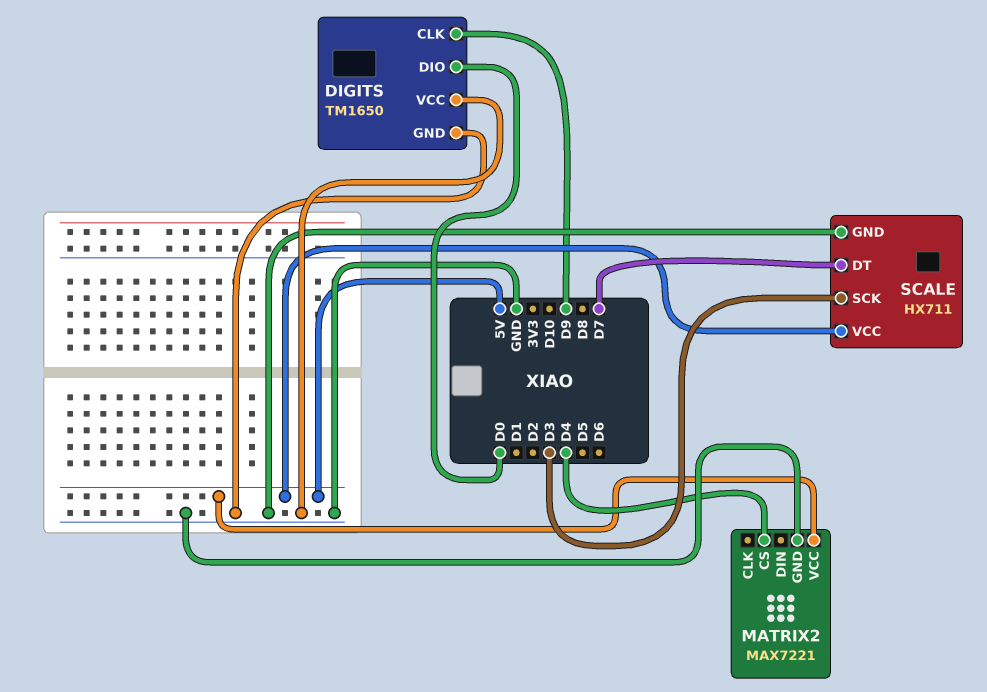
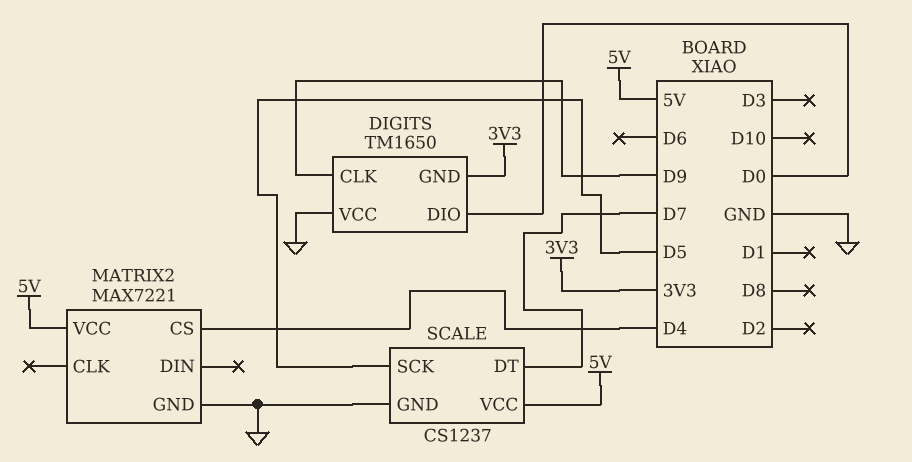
DIGITS pin GND: GND -> 3V3
SCALE: HX711 -> CS1237
SCALE pin SCK: D3 -> D5

